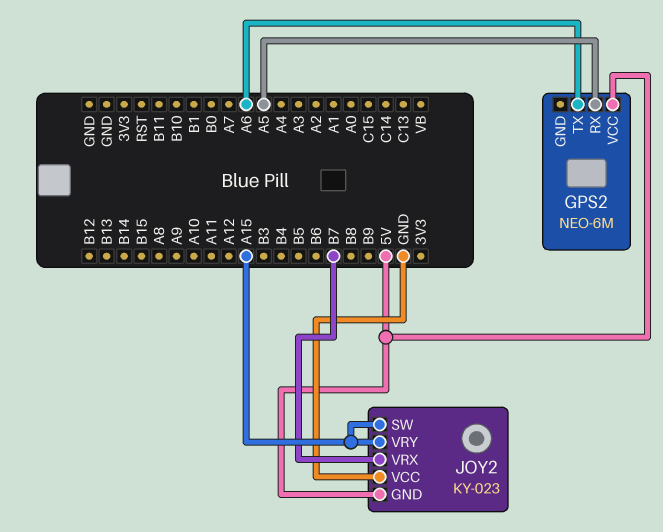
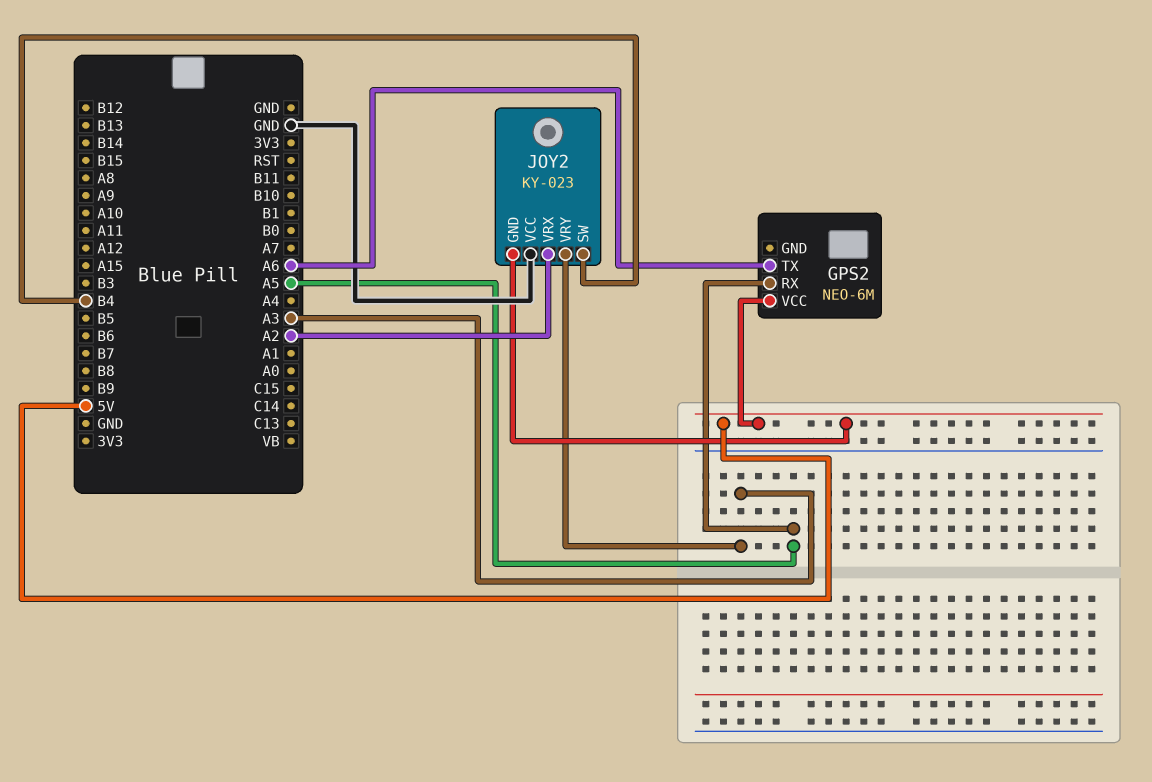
JOY2 pin SW: A15 -> B4
JOY2 pin VRX: B7 -> A2
JOY2 pin VRY: A15 -> A3

